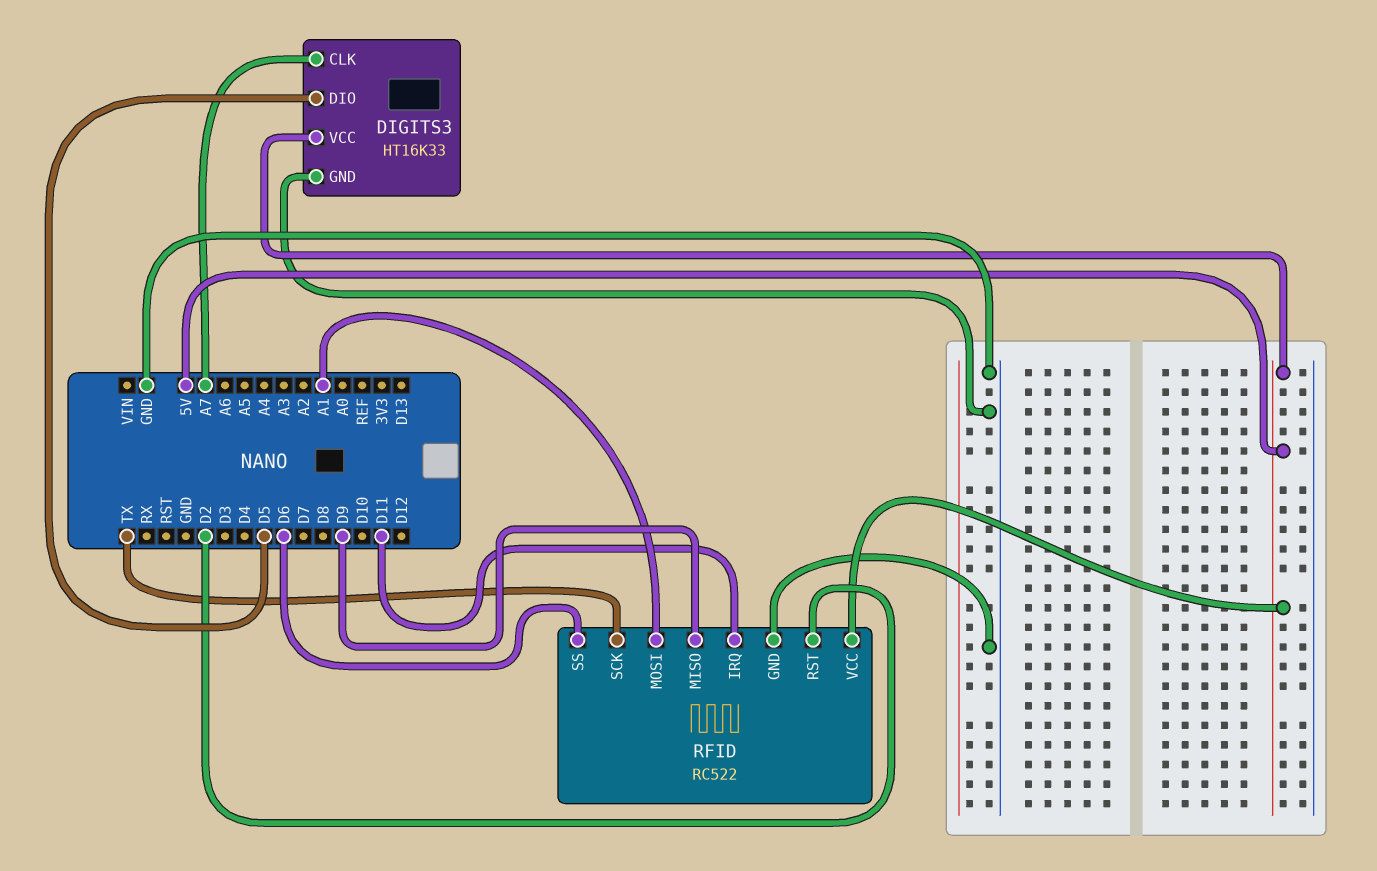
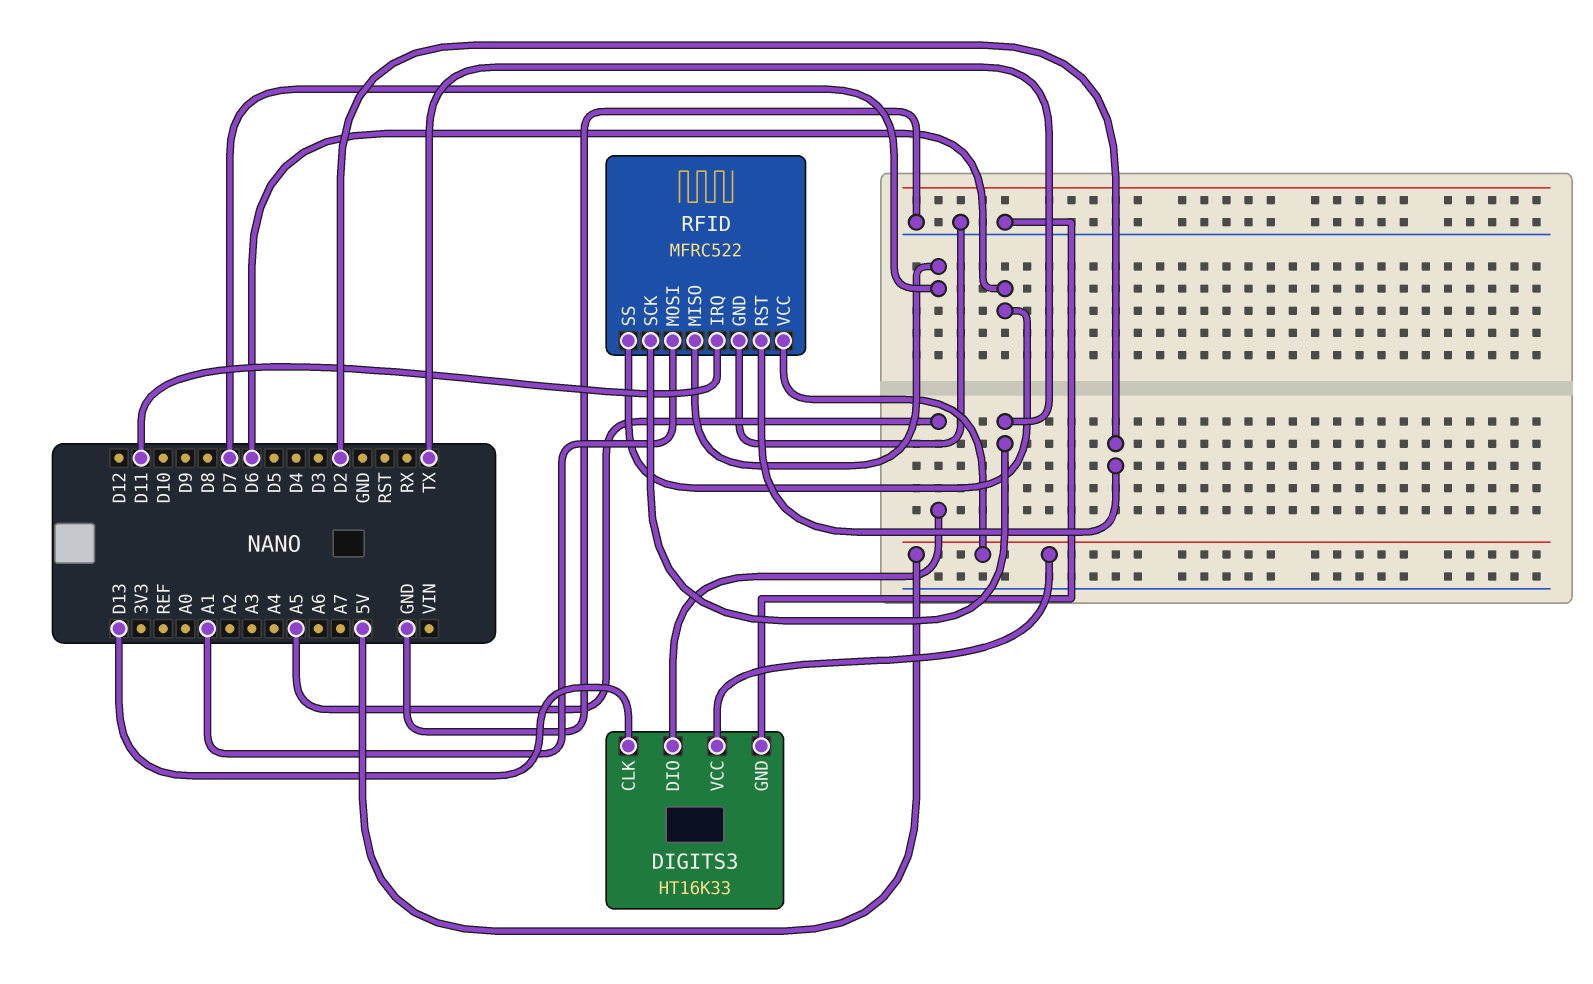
DIGITS3 pin CLK: A7 -> D13
DIGITS3 pin DIO: D5 -> A5
RFID: RC522 -> MFRC522
RFID pin MISO: D9 -> D7

